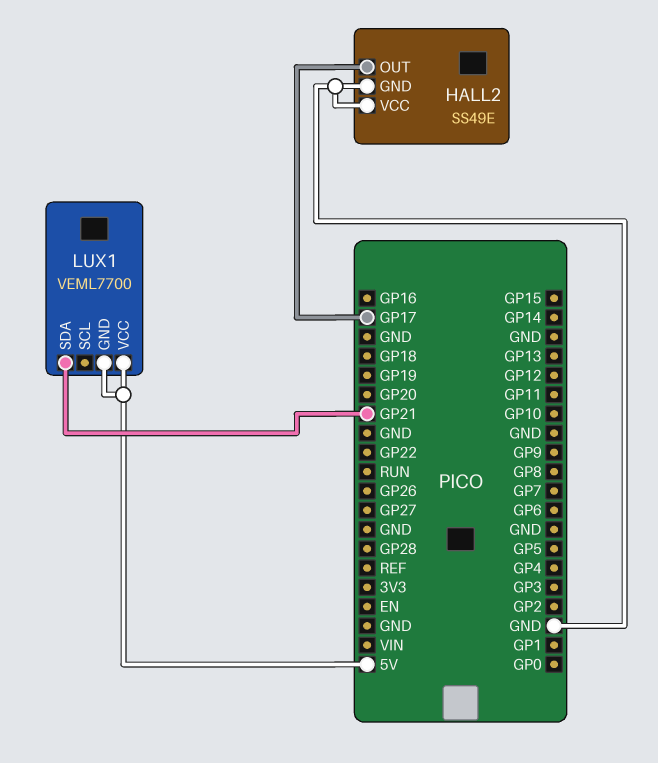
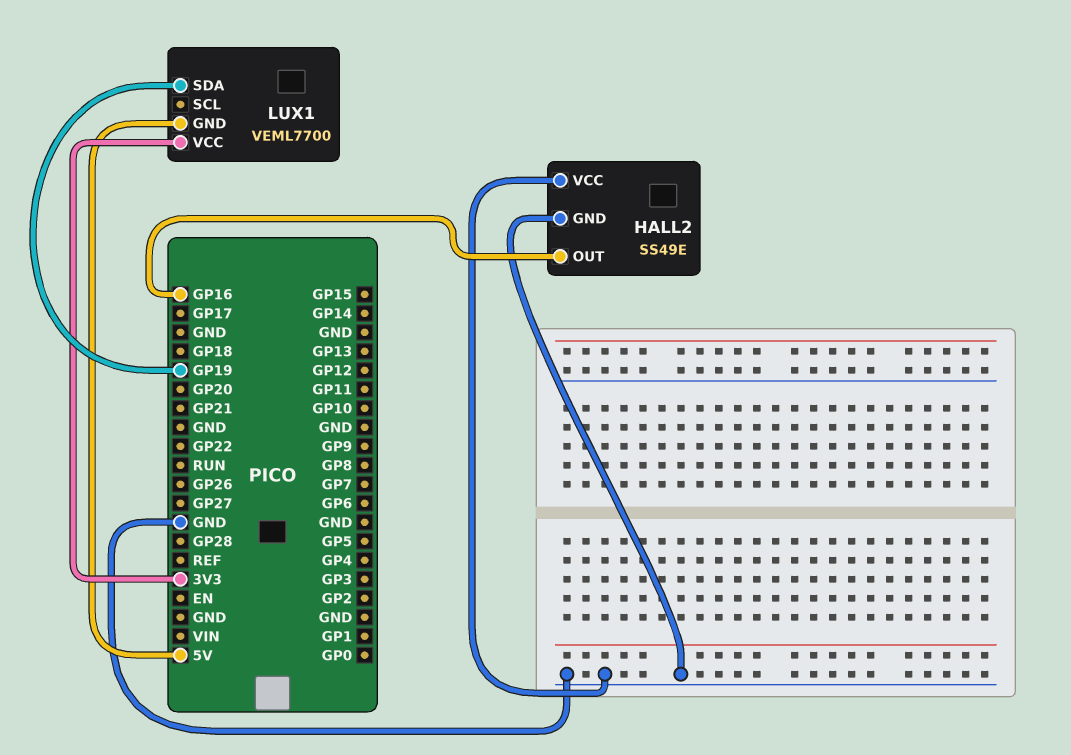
HALL2 pin OUT: GP17 -> GP16
LUX1 pin SDA: GP21 -> GP19
LUX1 pin VCC: 5V -> 3V3

